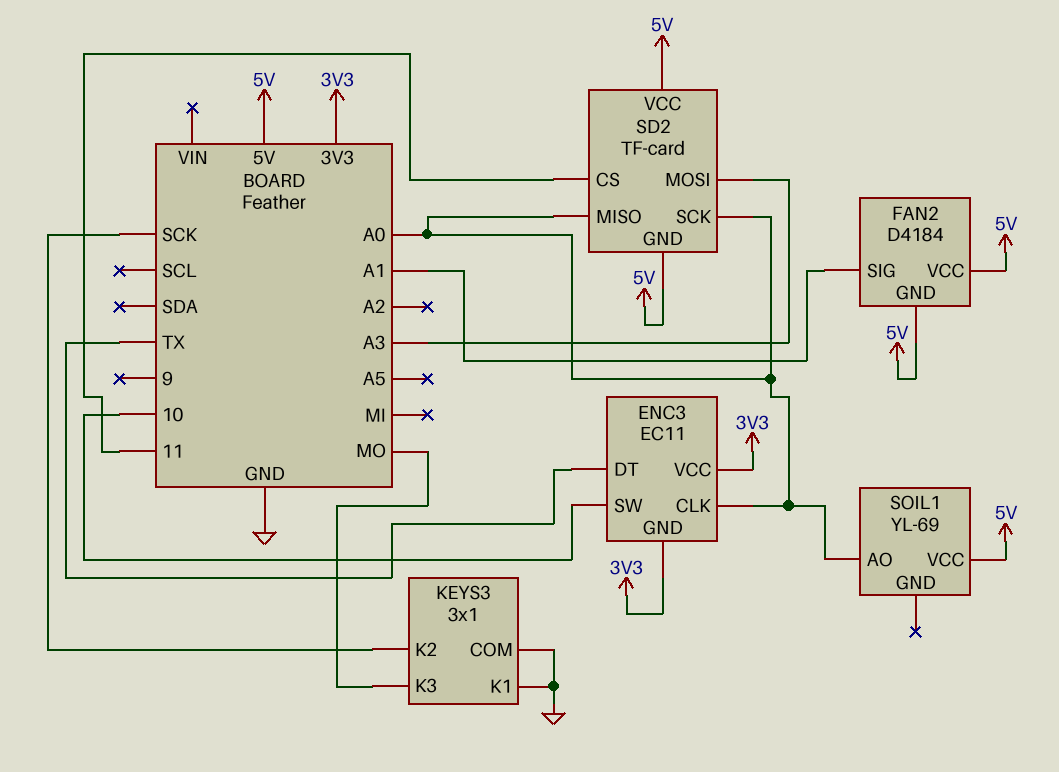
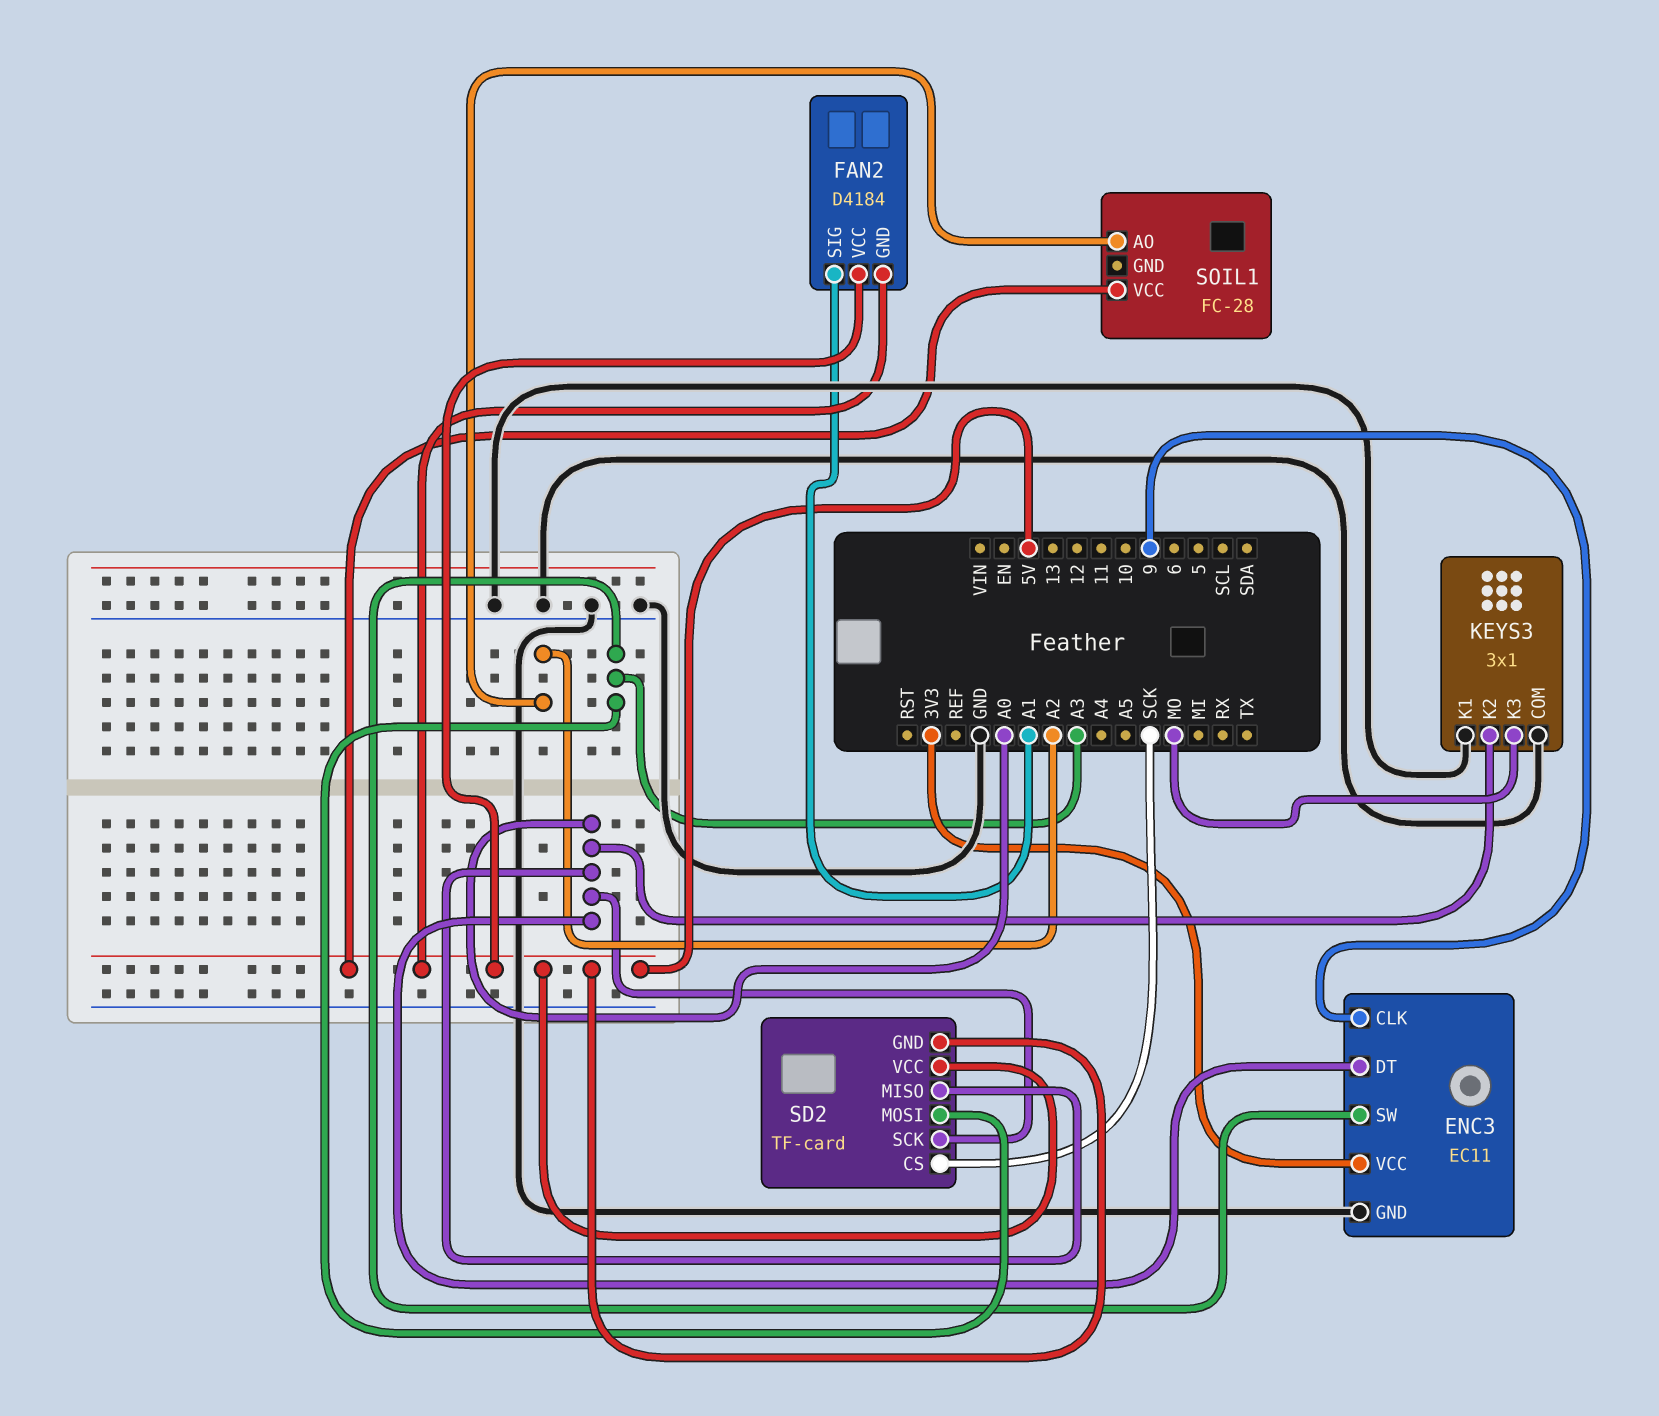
ENC3 pin CLK: A0 -> 9
ENC3 pin DT: TX -> A0
ENC3 pin GND: 3V3 -> GND
ENC3 pin SW: 10 -> A3
KEYS3 pin K2: SCK -> A0
SD2 pin CS: 11 -> SCK
SOIL1: YL-69 -> FC-28
SOIL1 pin AO: A0 -> A2

